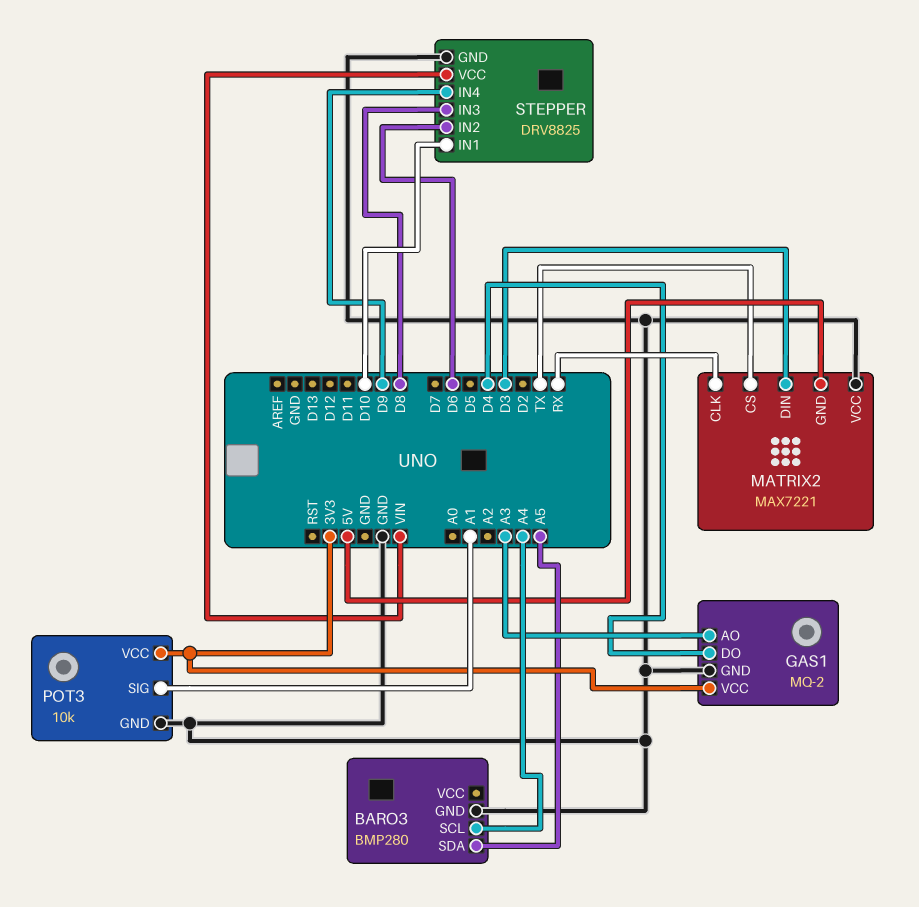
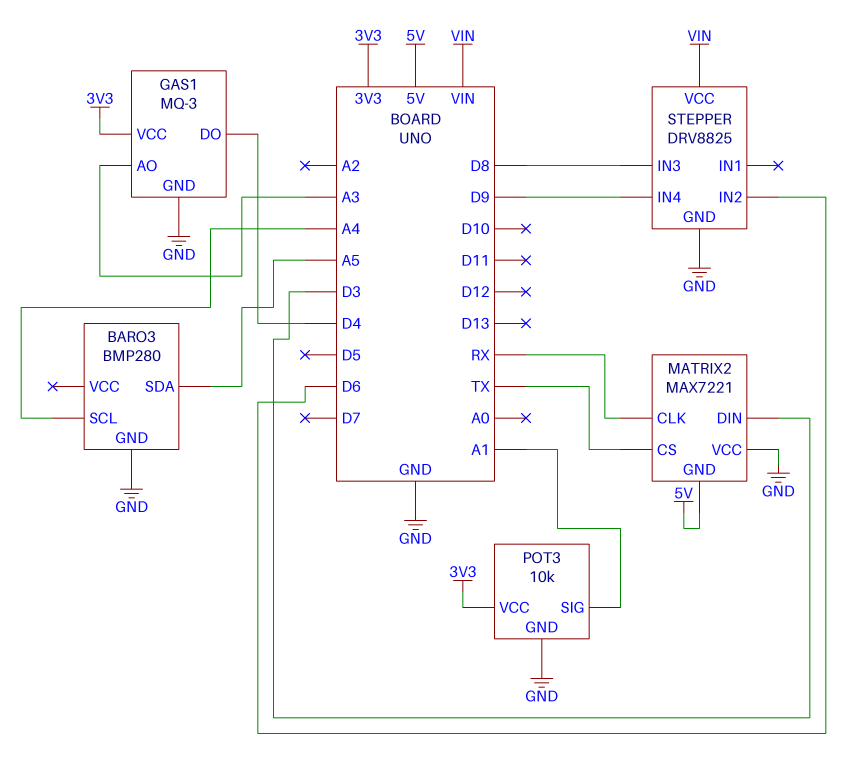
GAS1: MQ-2 -> MQ-3
STEPPER pin IN1: D10 -> none

